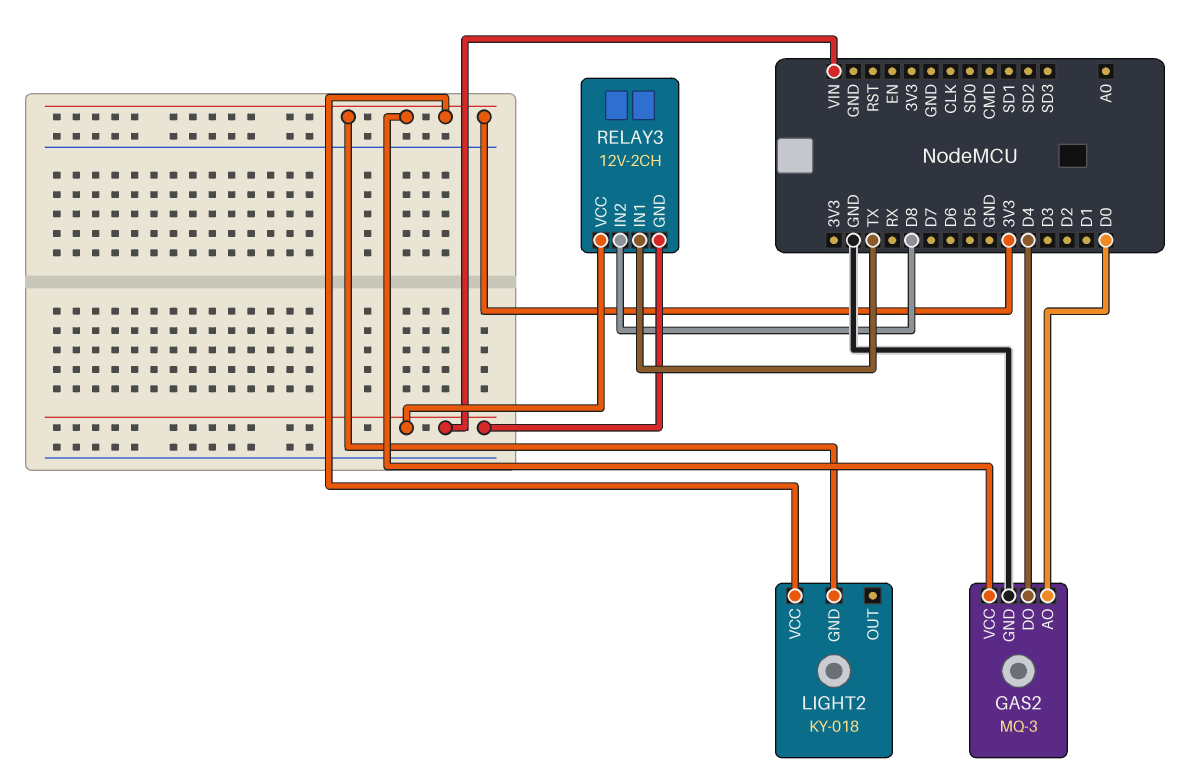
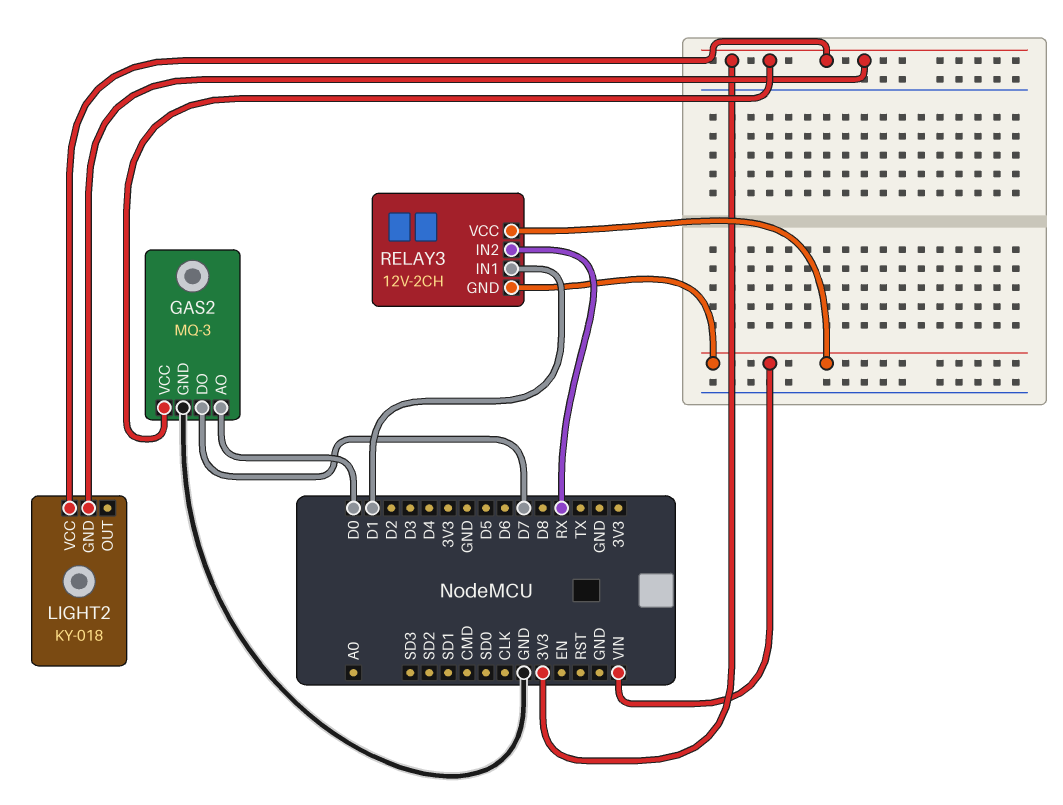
GAS2 pin DO: D4 -> D7
RELAY3 pin IN1: TX -> D1
RELAY3 pin IN2: D8 -> RX

